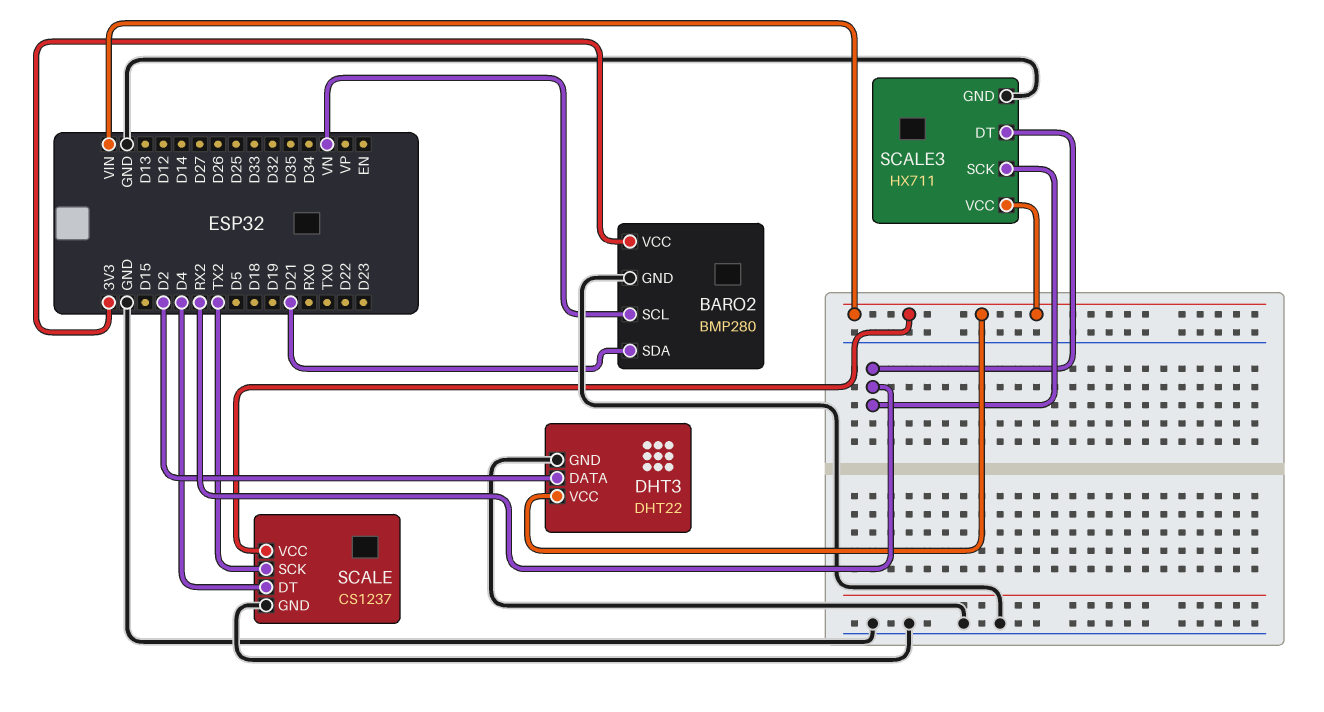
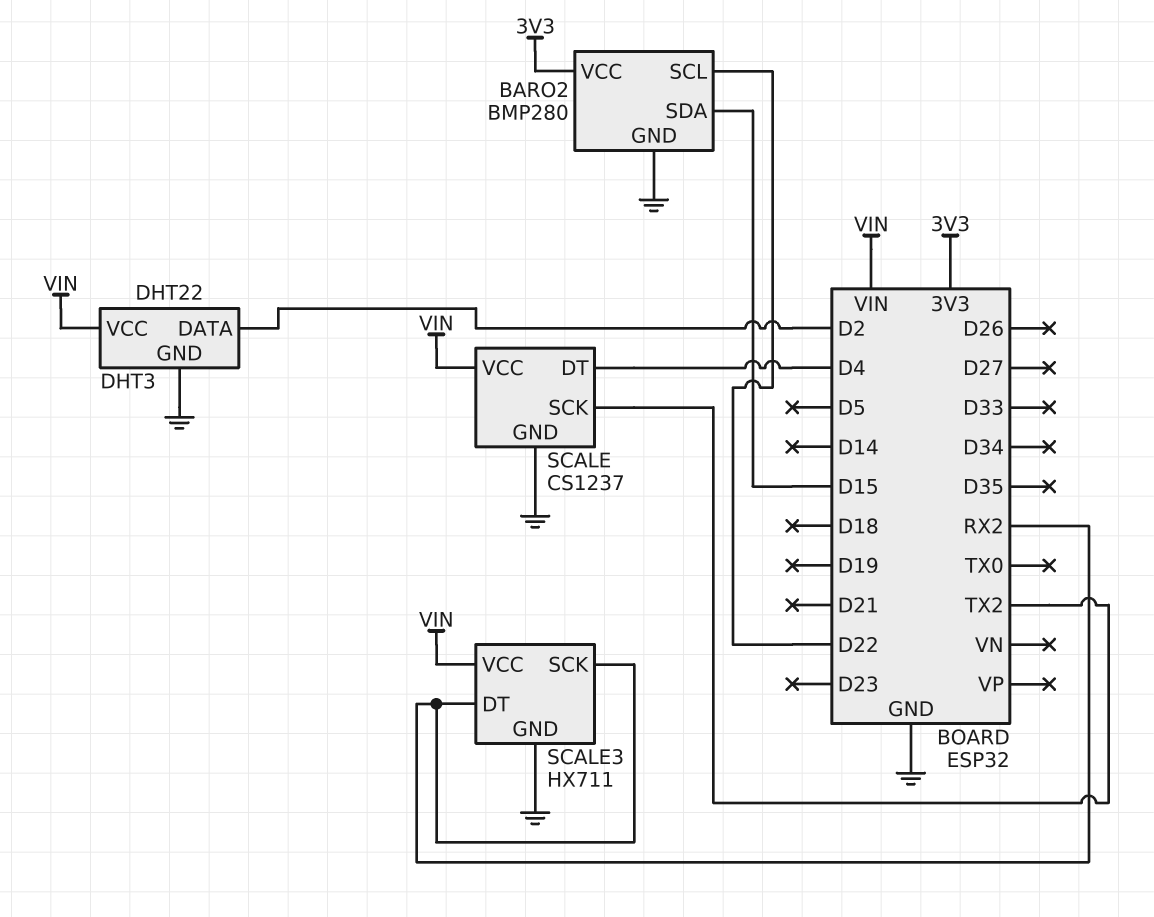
BARO2 pin SCL: VN -> D22
BARO2 pin SDA: D21 -> D15

